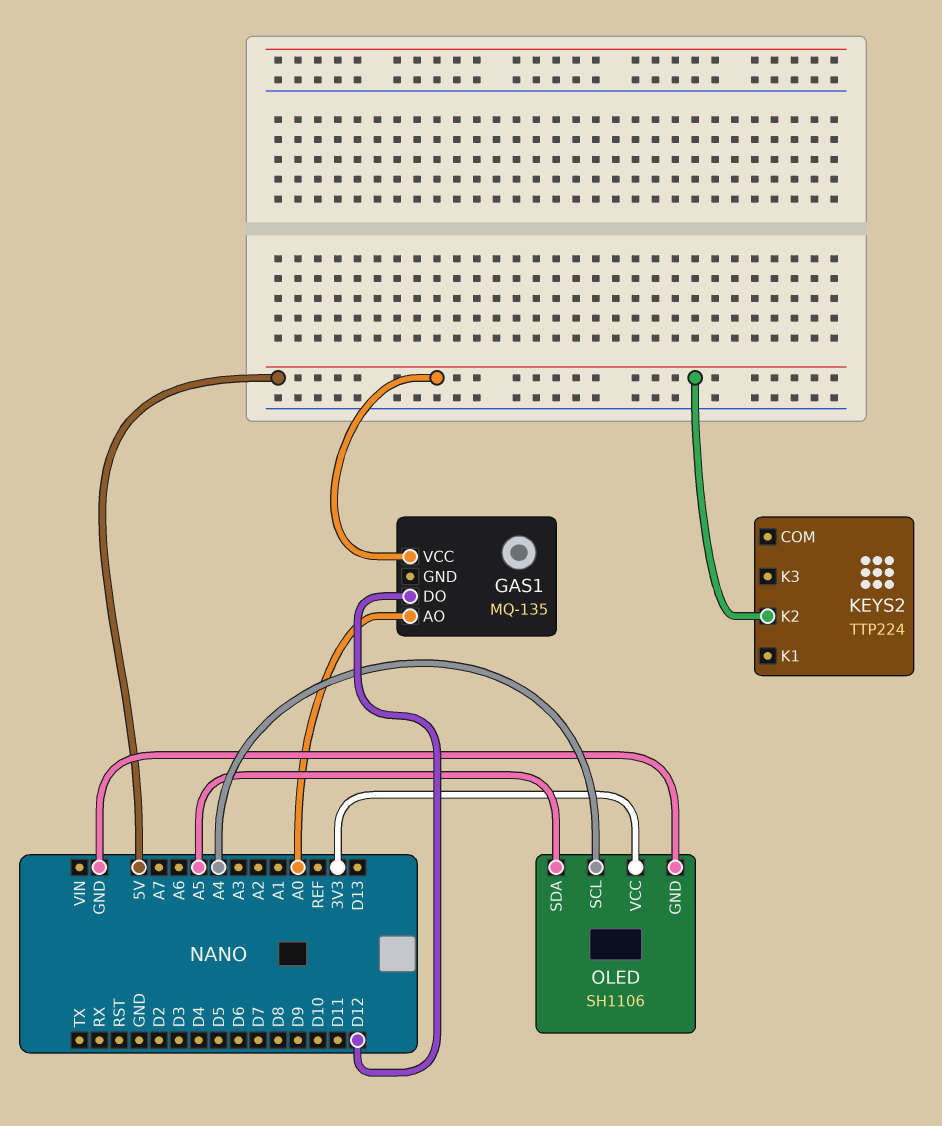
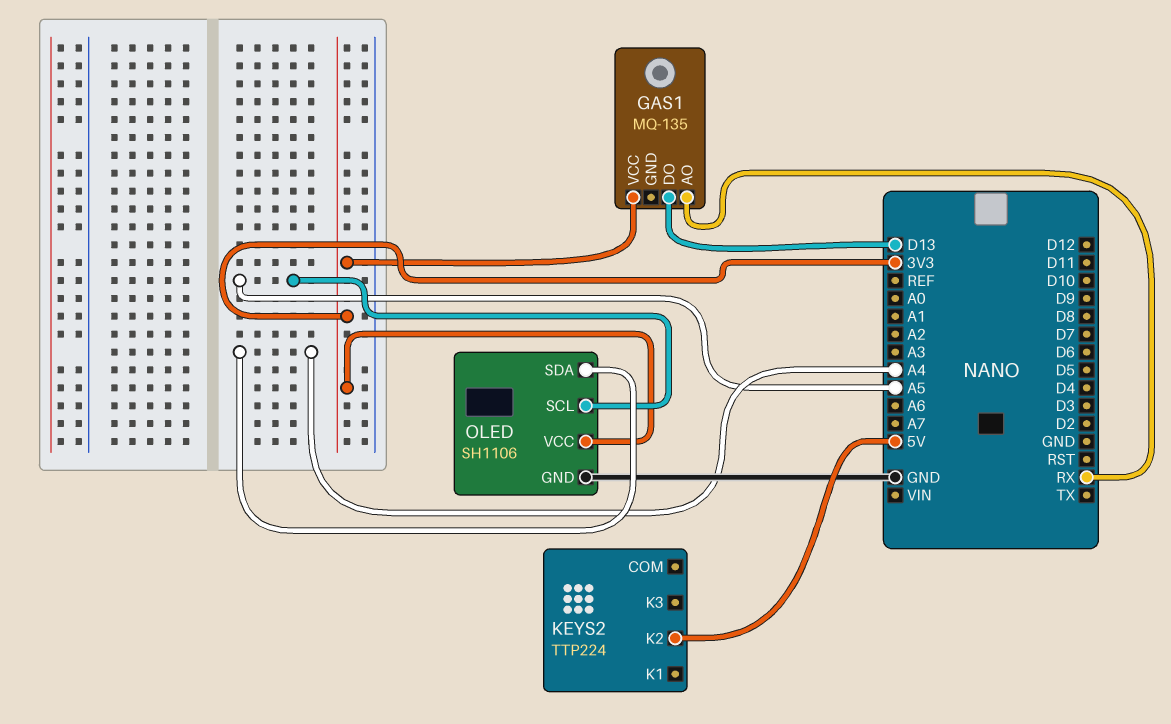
GAS1 pin AO: A0 -> RX
GAS1 pin DO: D12 -> D13
GAS1 pin VCC: 5V -> 3V3
OLED pin SCL: A4 -> A5
OLED pin SDA: A5 -> A4

